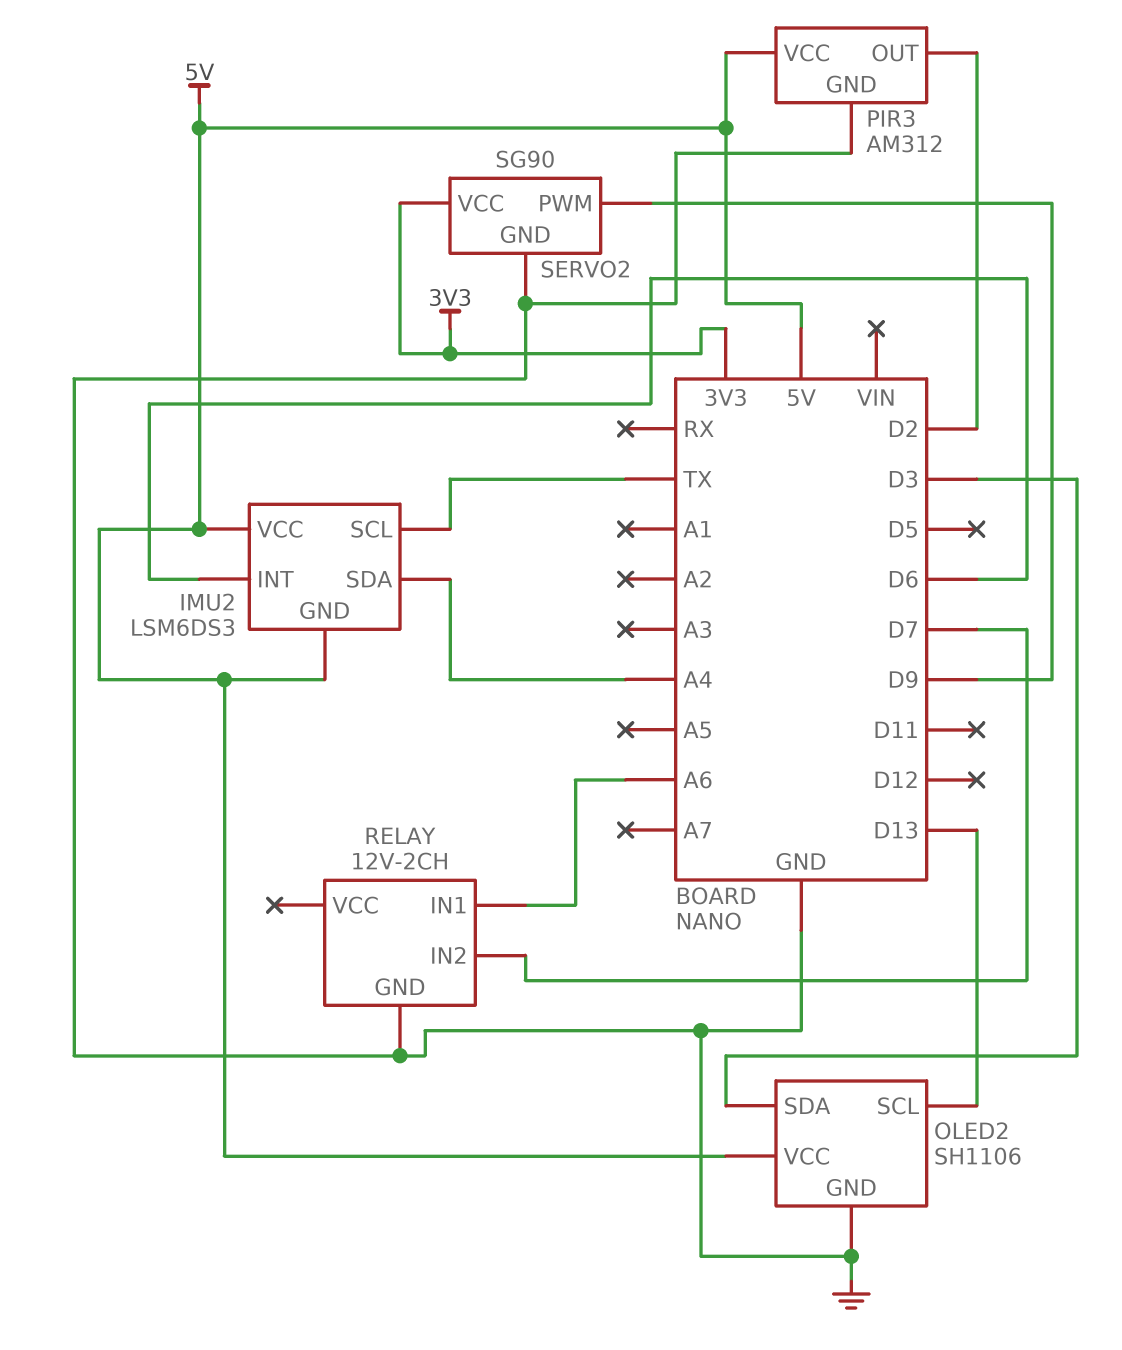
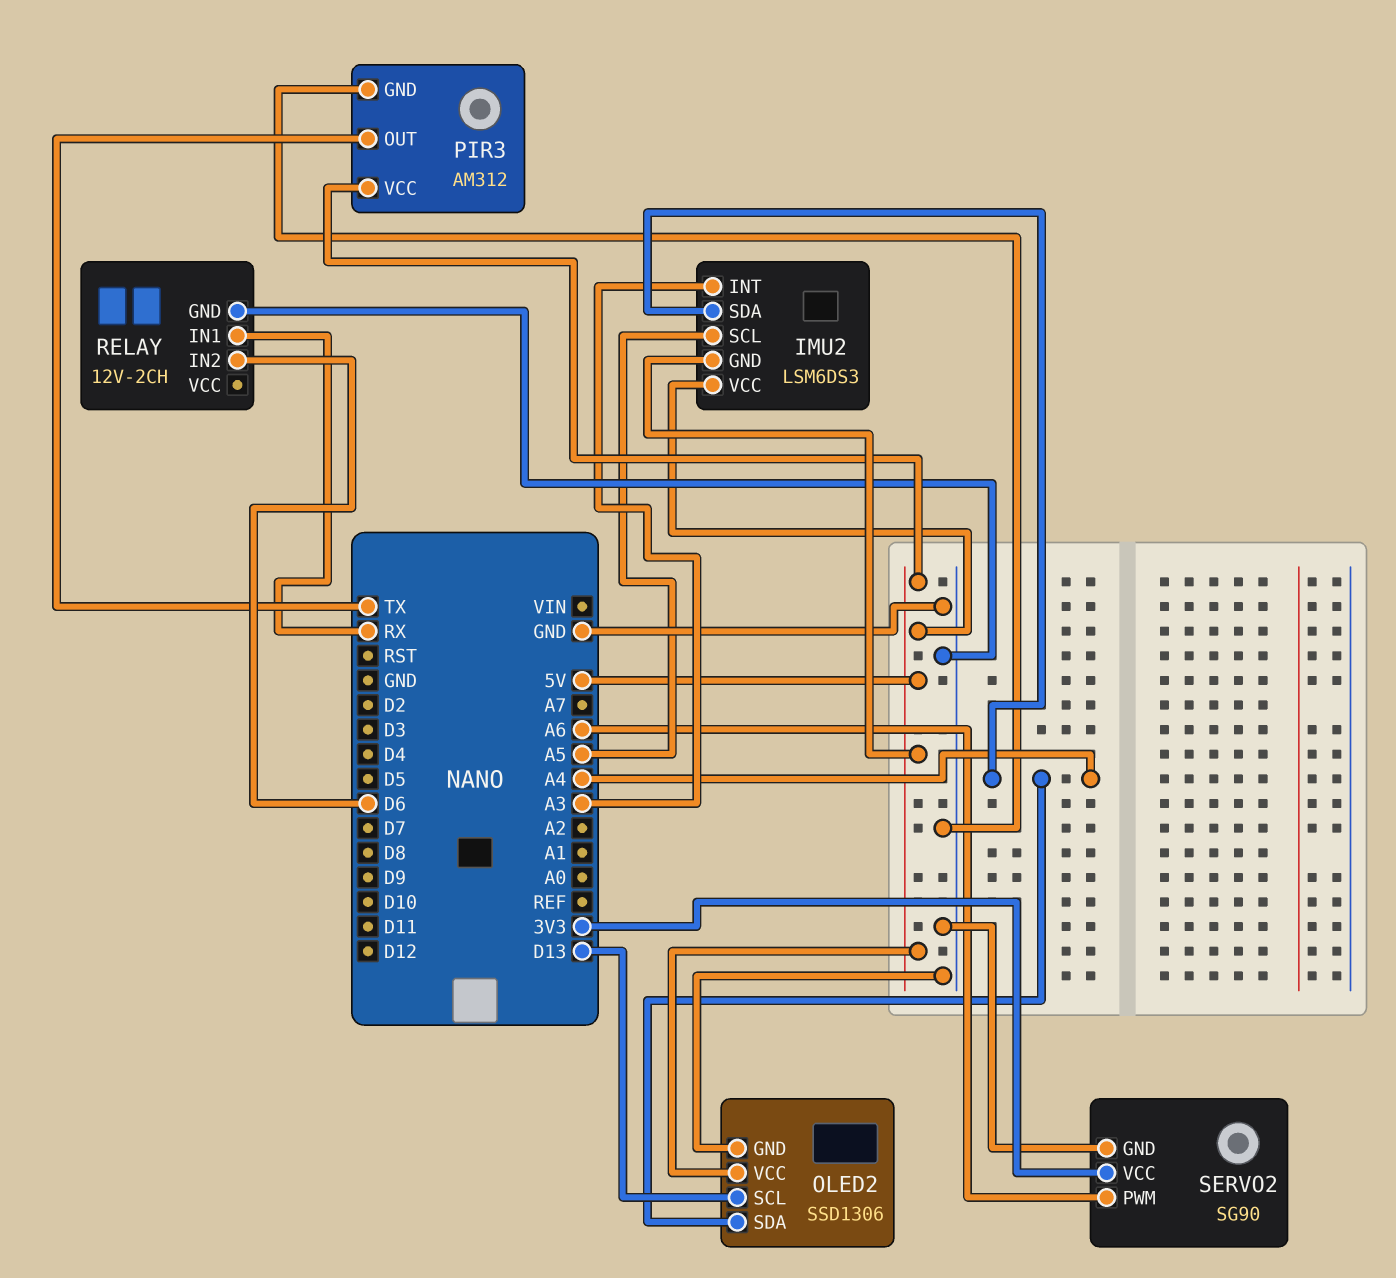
IMU2 pin INT: D6 -> A3
IMU2 pin SCL: TX -> A5
OLED2: SH1106 -> SSD1306
OLED2 pin SDA: D3 -> A4
PIR3 pin OUT: D2 -> TX
RELAY pin IN1: A6 -> RX
RELAY pin IN2: D7 -> D6
SERVO2 pin PWM: D9 -> A6

